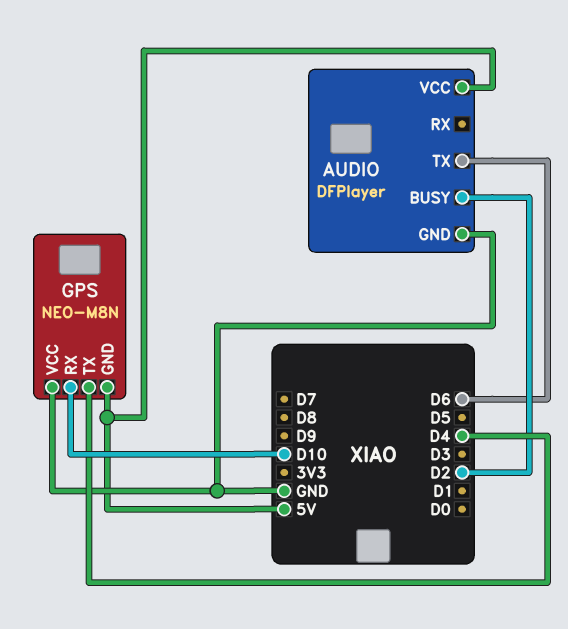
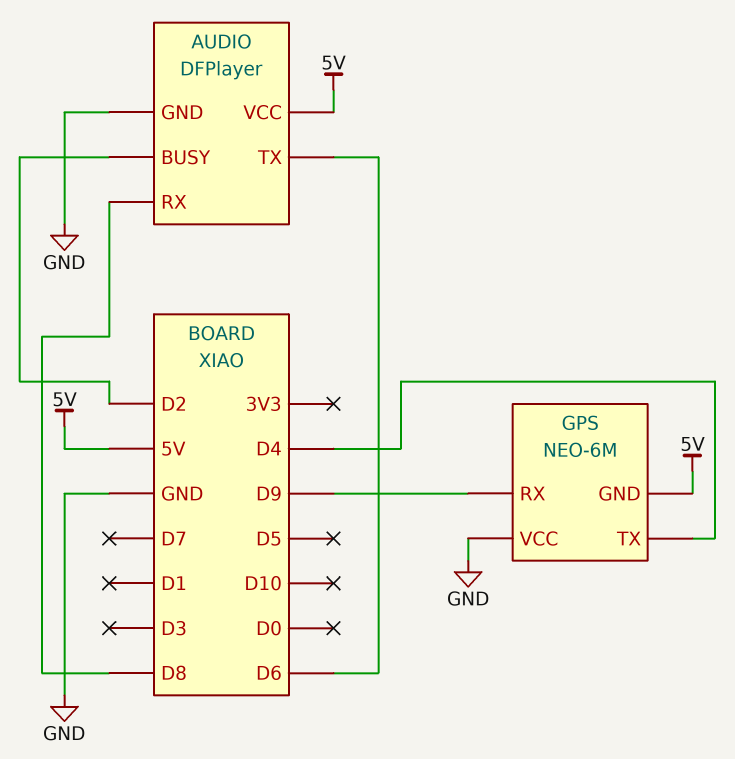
AUDIO pin RX: none -> D8
GPS: NEO-M8N -> NEO-6M
GPS pin RX: D10 -> D9

